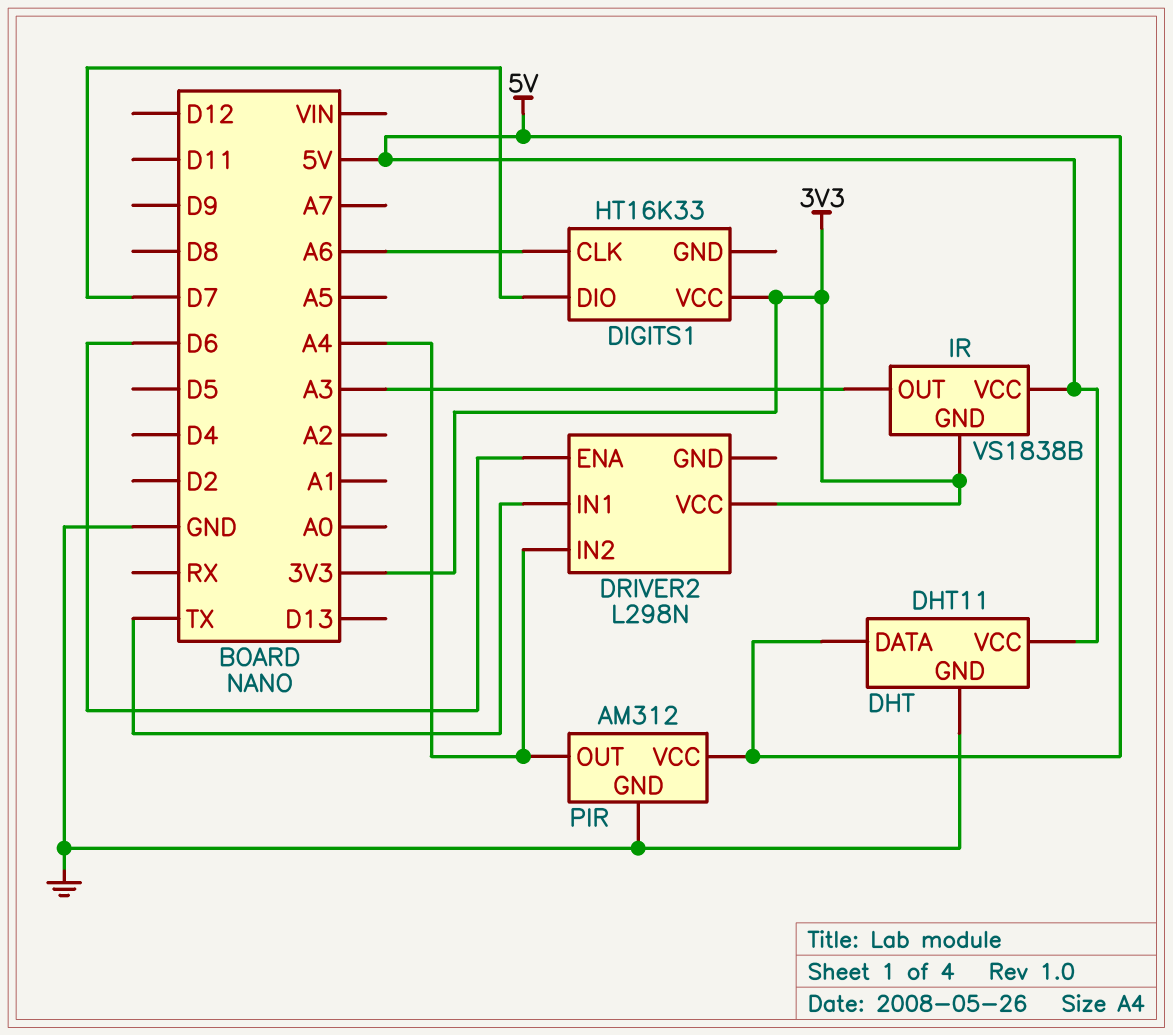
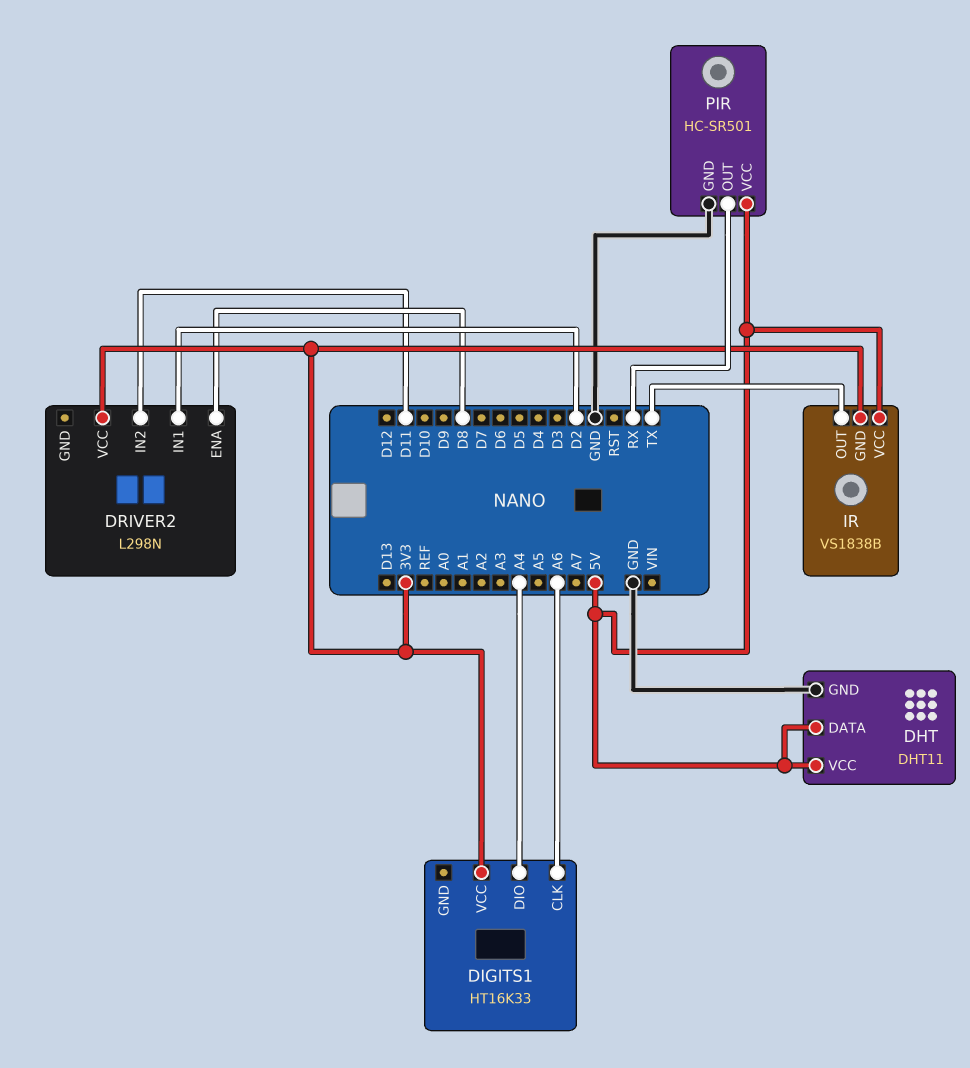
DIGITS1 pin DIO: D7 -> A4
DRIVER2 pin ENA: D6 -> D8
DRIVER2 pin IN1: TX -> D2
DRIVER2 pin IN2: A4 -> D11
IR pin OUT: A3 -> TX
PIR: AM312 -> HC-SR501
PIR pin OUT: A4 -> RX

